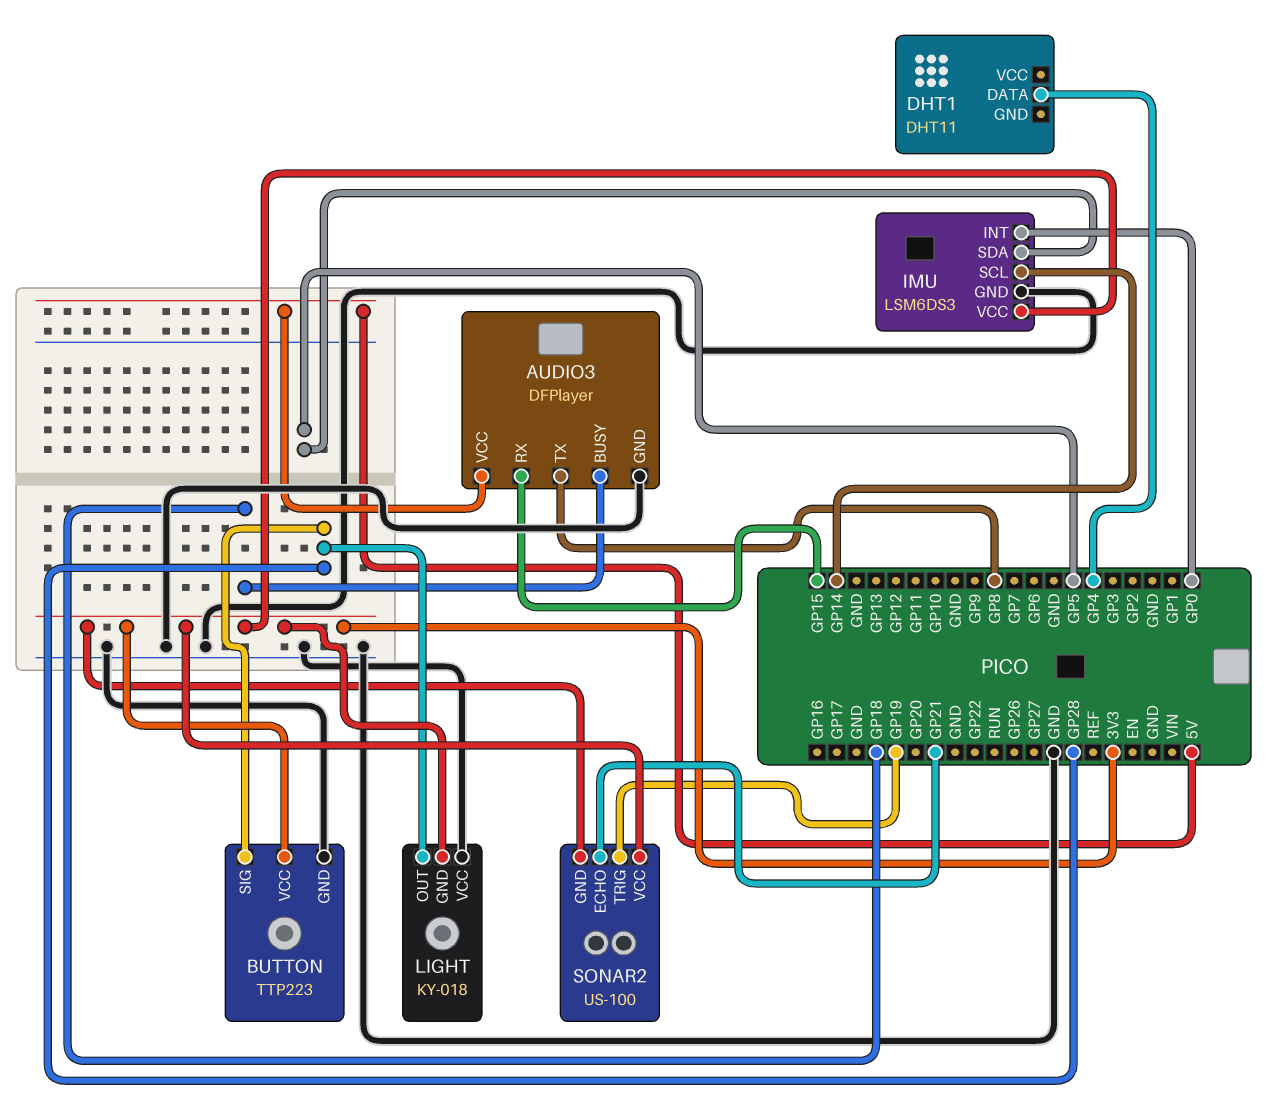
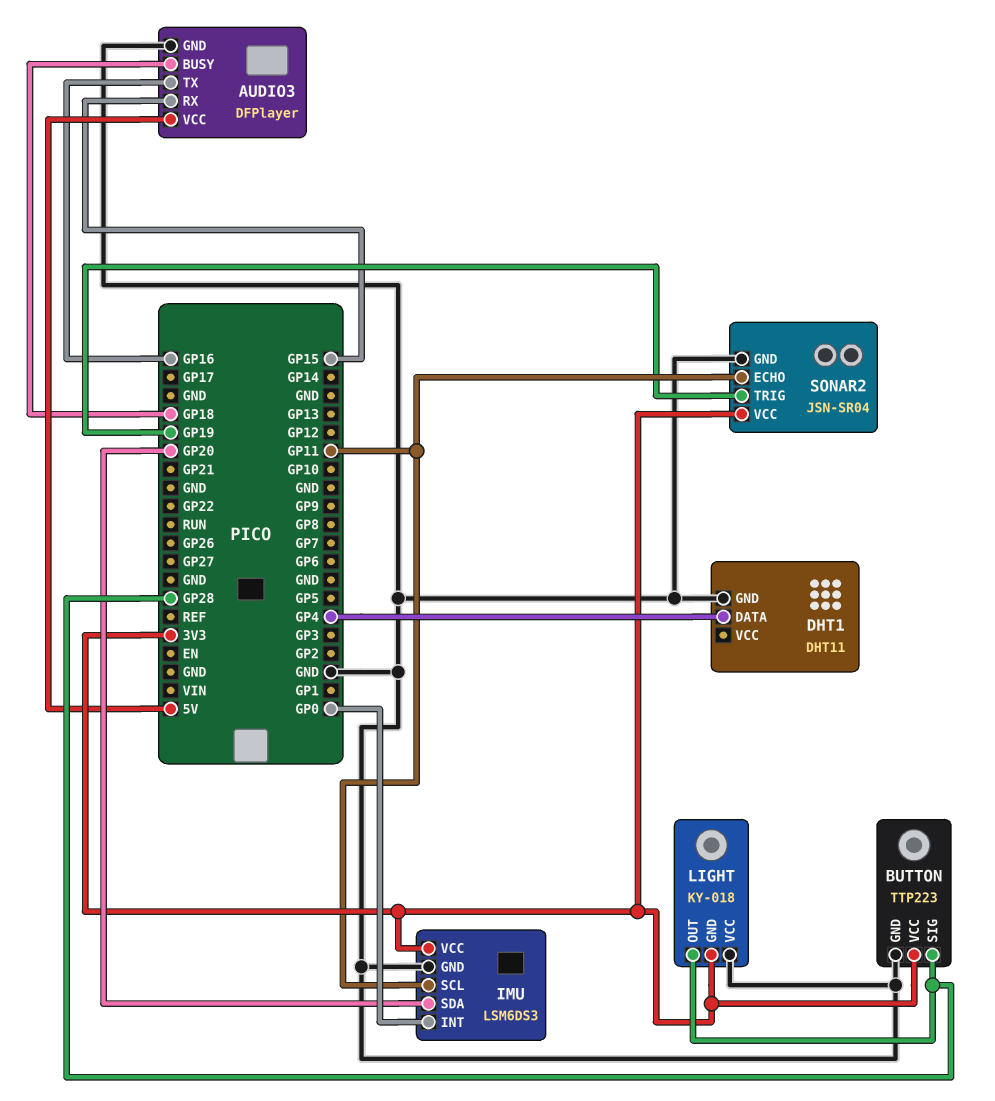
AUDIO3 pin TX: GP8 -> GP16
DHT1 pin GND: none -> GND
IMU pin SCL: GP14 -> GP11
IMU pin SDA: GP5 -> GP20
SONAR2: US-100 -> JSN-SR04
SONAR2 pin ECHO: GP21 -> GP11
SONAR2 pin GND: 3V3 -> GND

